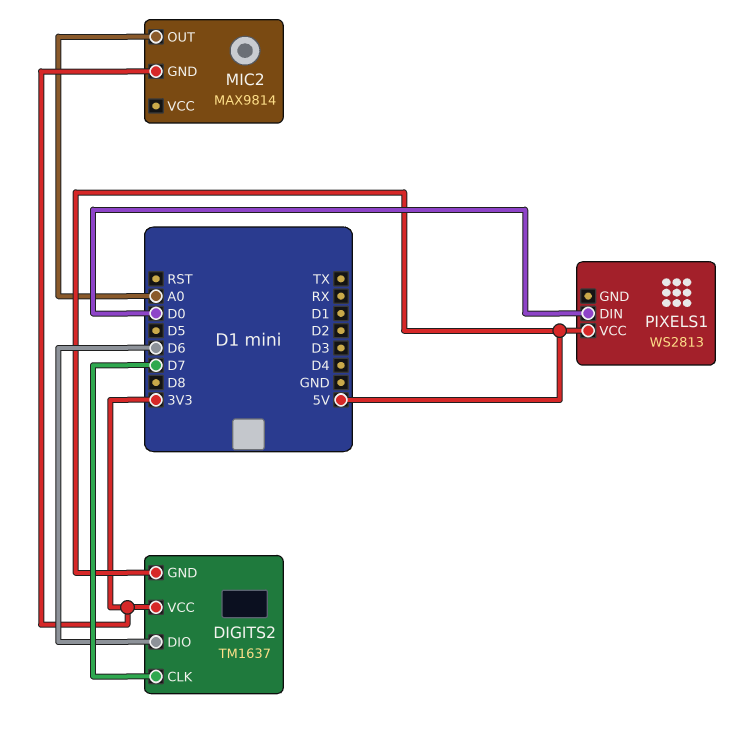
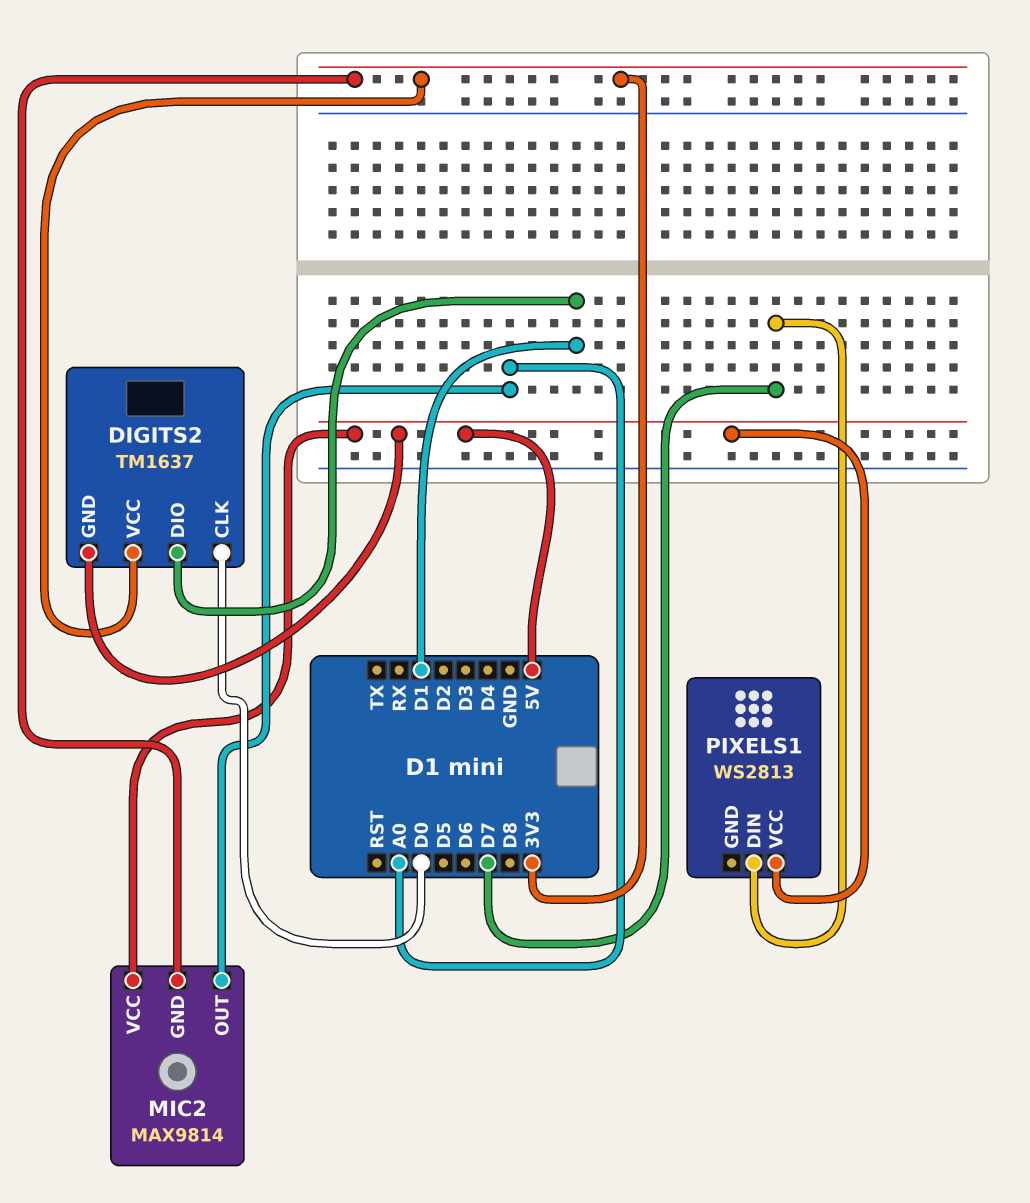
DIGITS2 pin CLK: D7 -> D0
DIGITS2 pin DIO: D6 -> D1
MIC2 pin VCC: none -> 5V
PIXELS1 pin DIN: D0 -> D7

